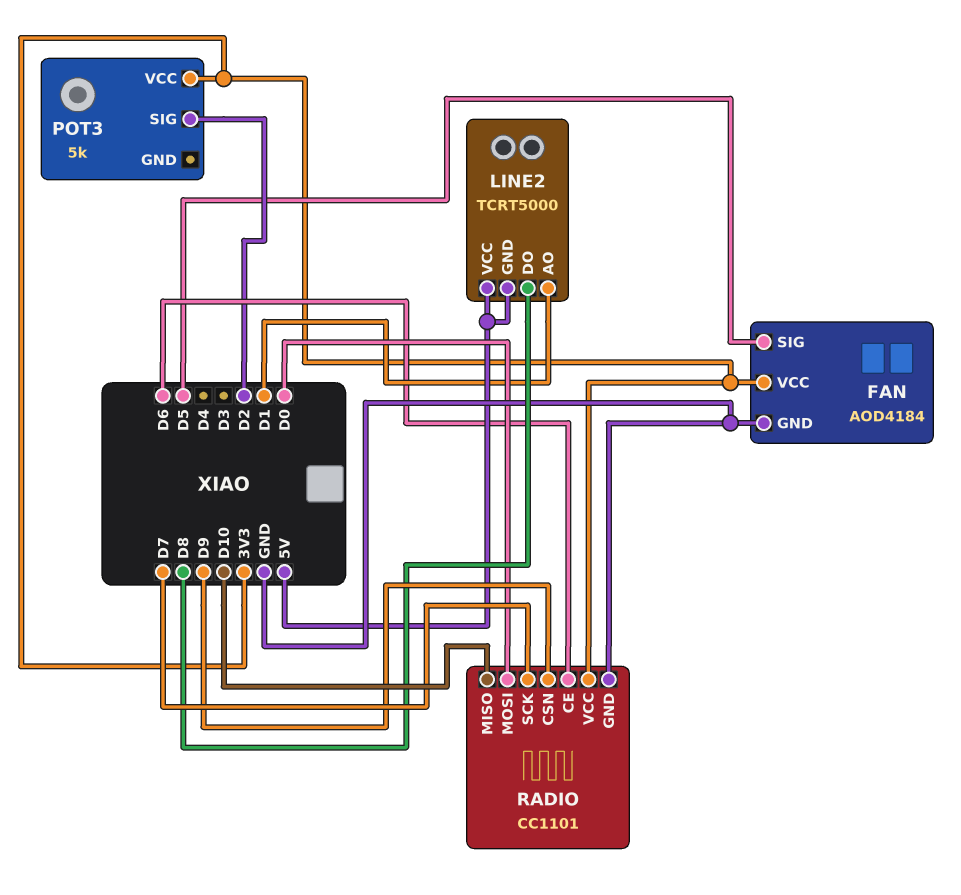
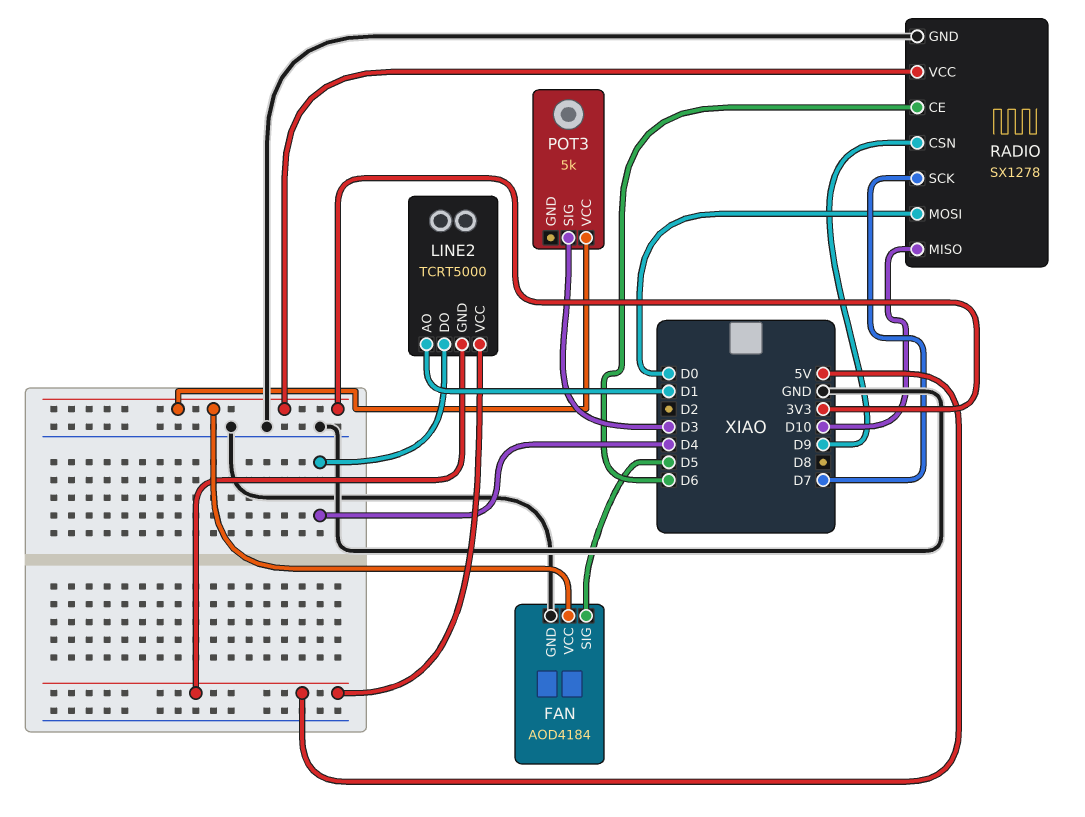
LINE2 pin DO: D8 -> D4
POT3 pin SIG: D2 -> D3
RADIO: CC1101 -> SX1278

